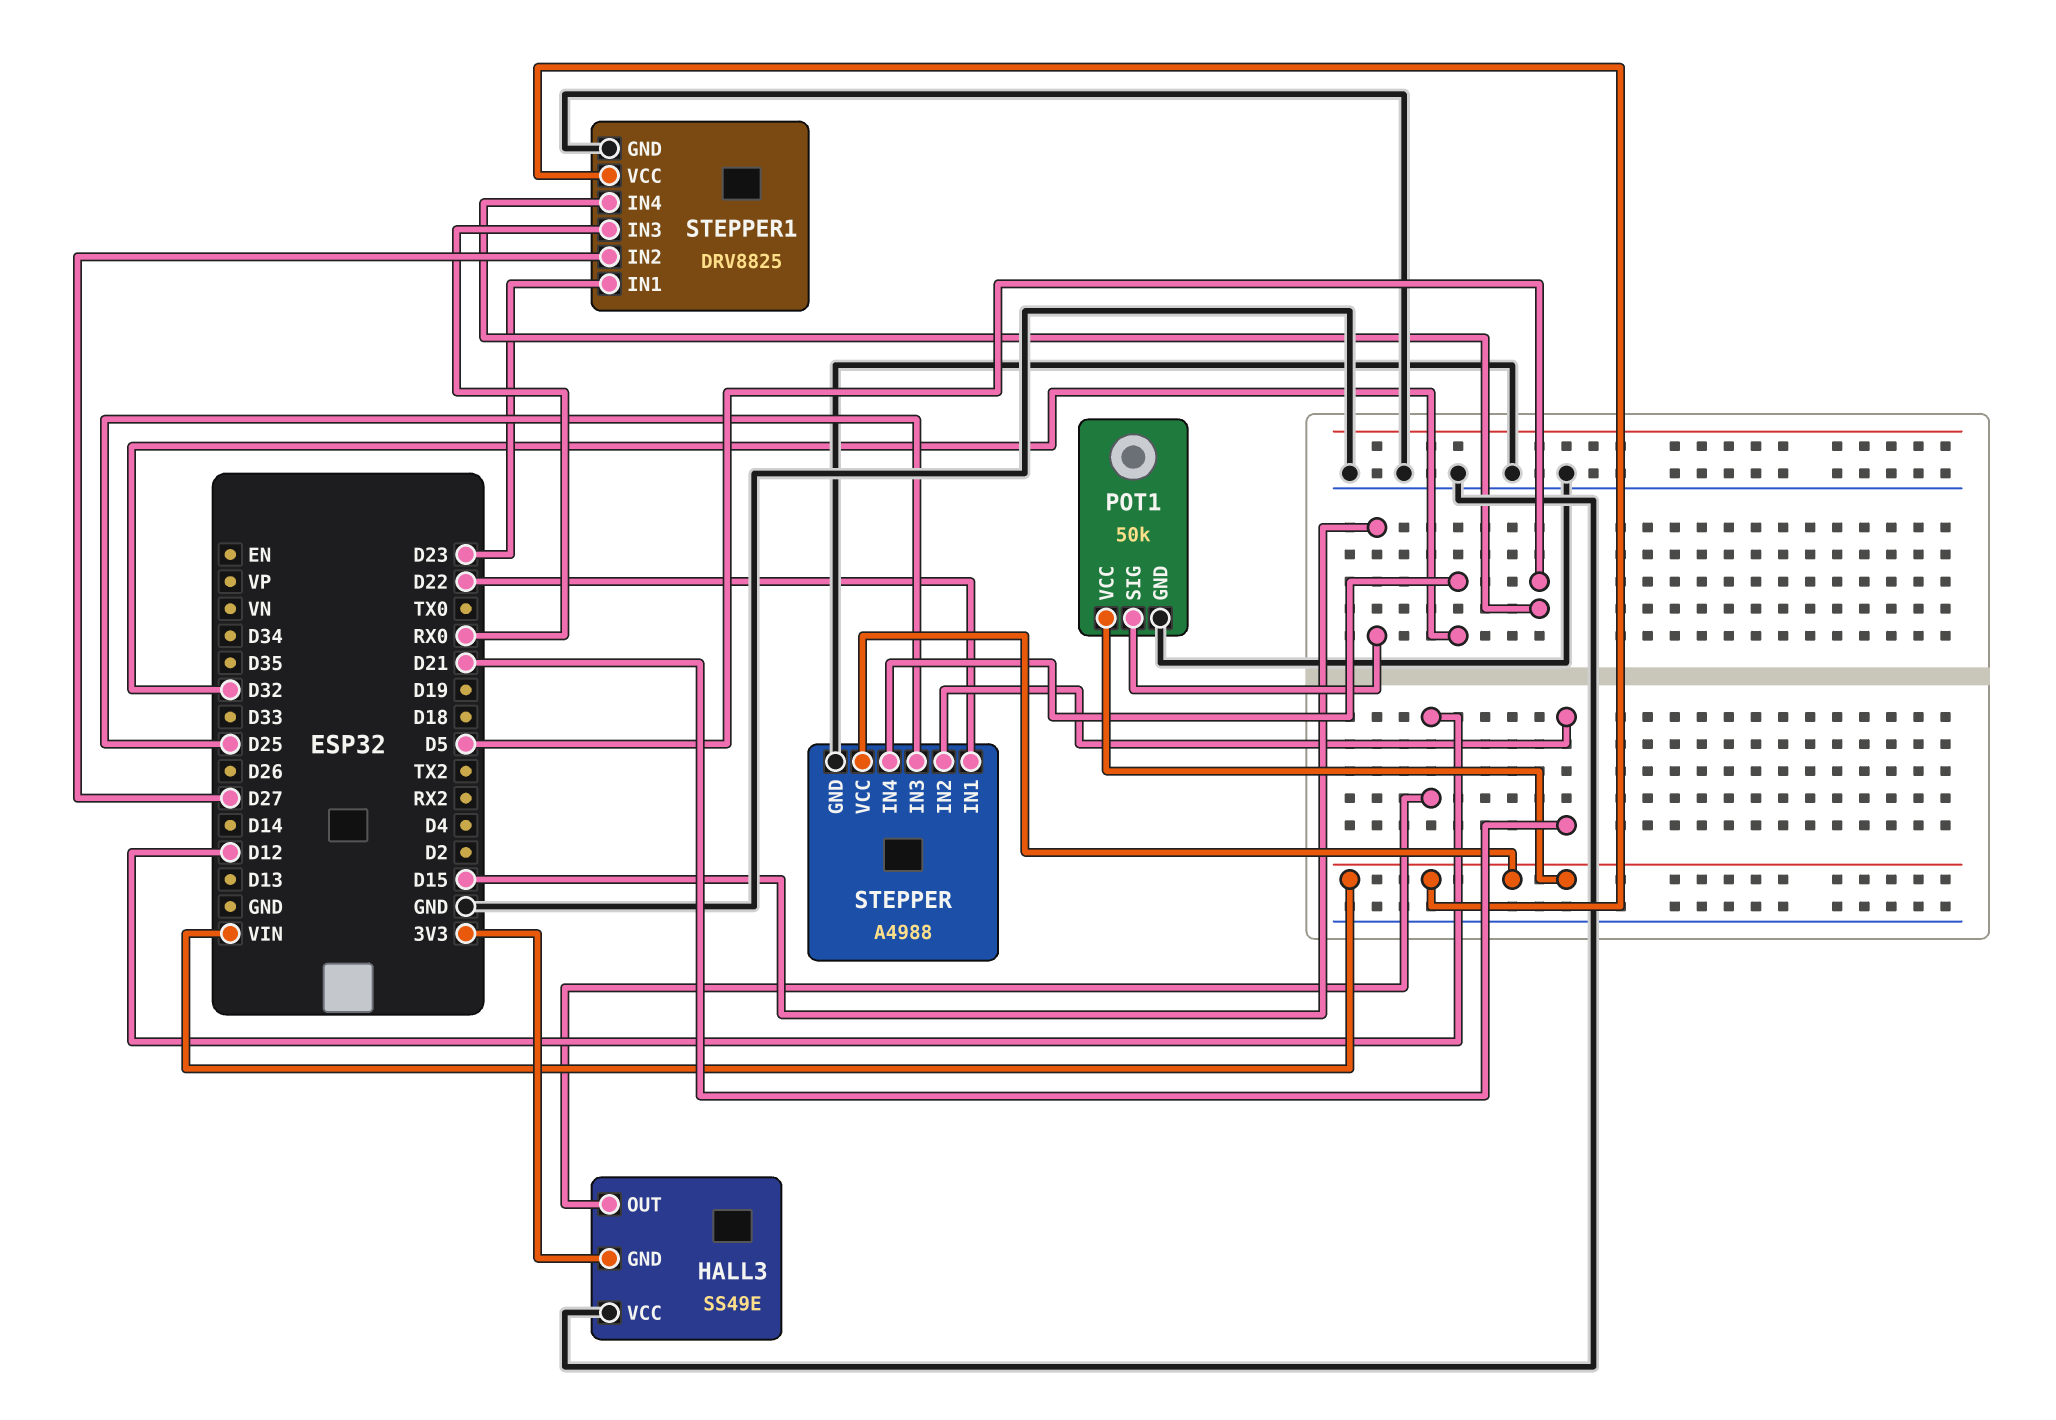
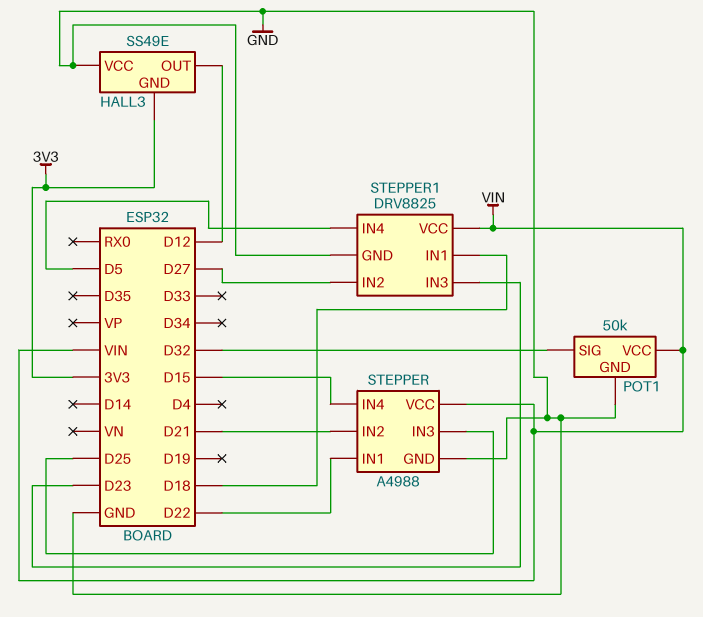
POT1 pin SIG: D15 -> D32
STEPPER pin IN4: D32 -> D15
STEPPER1 pin IN1: D23 -> D18
STEPPER1 pin IN3: RX0 -> D23

